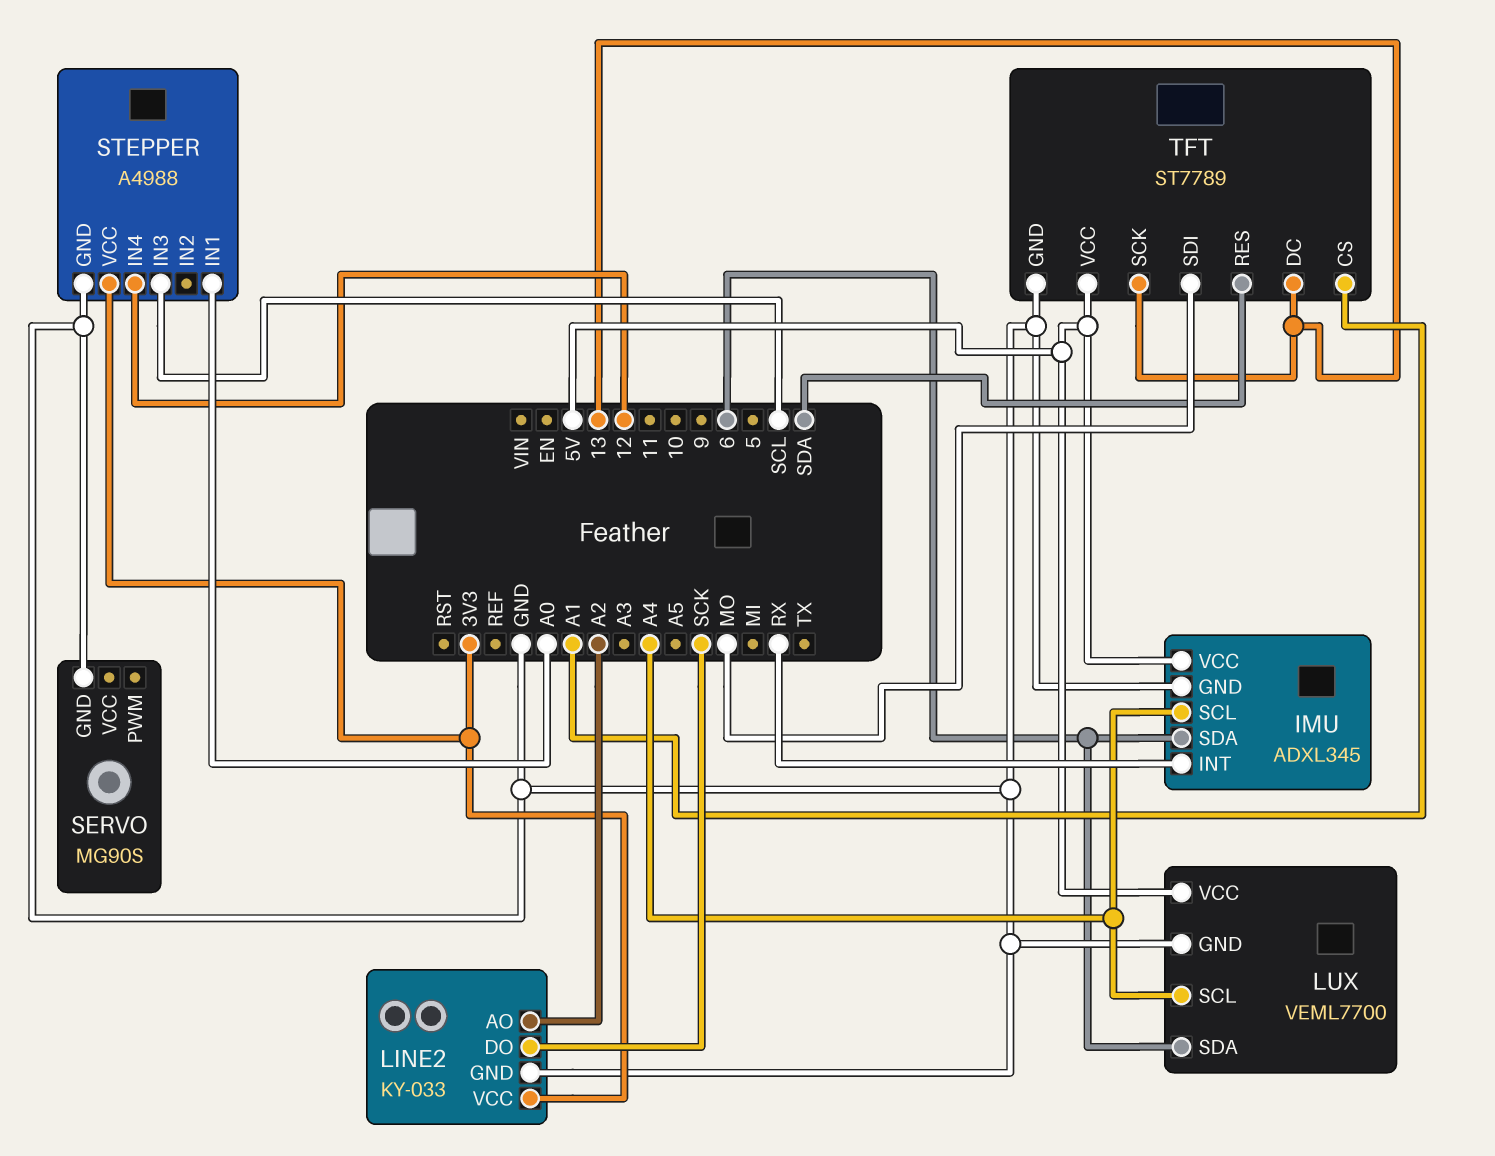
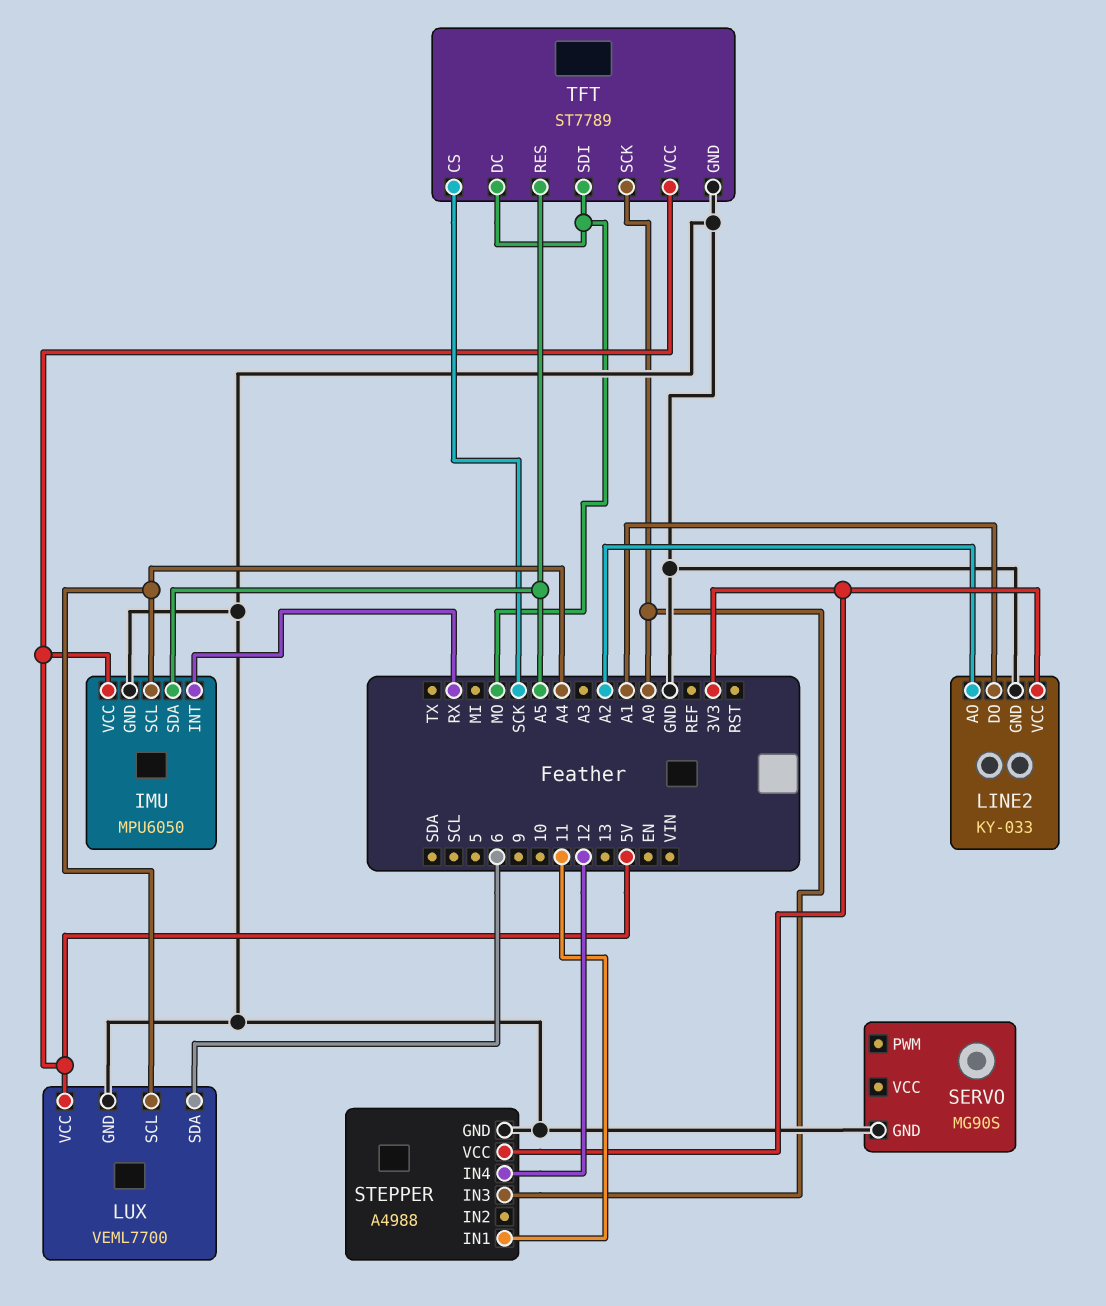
IMU: ADXL345 -> MPU6050
IMU pin SDA: 6 -> A5
LINE2 pin DO: SCK -> A1
STEPPER pin IN1: A0 -> 11
STEPPER pin IN3: SCL -> A0
TFT pin CS: A1 -> SCK
TFT pin DC: 13 -> MO
TFT pin RES: SDA -> A5
TFT pin SCK: 13 -> A0

